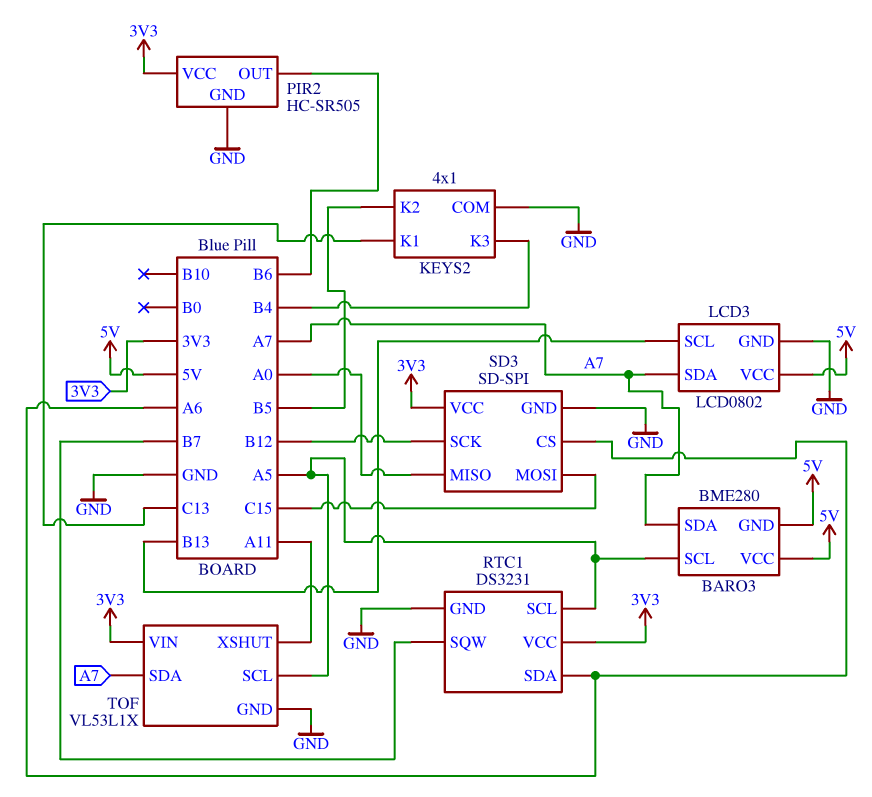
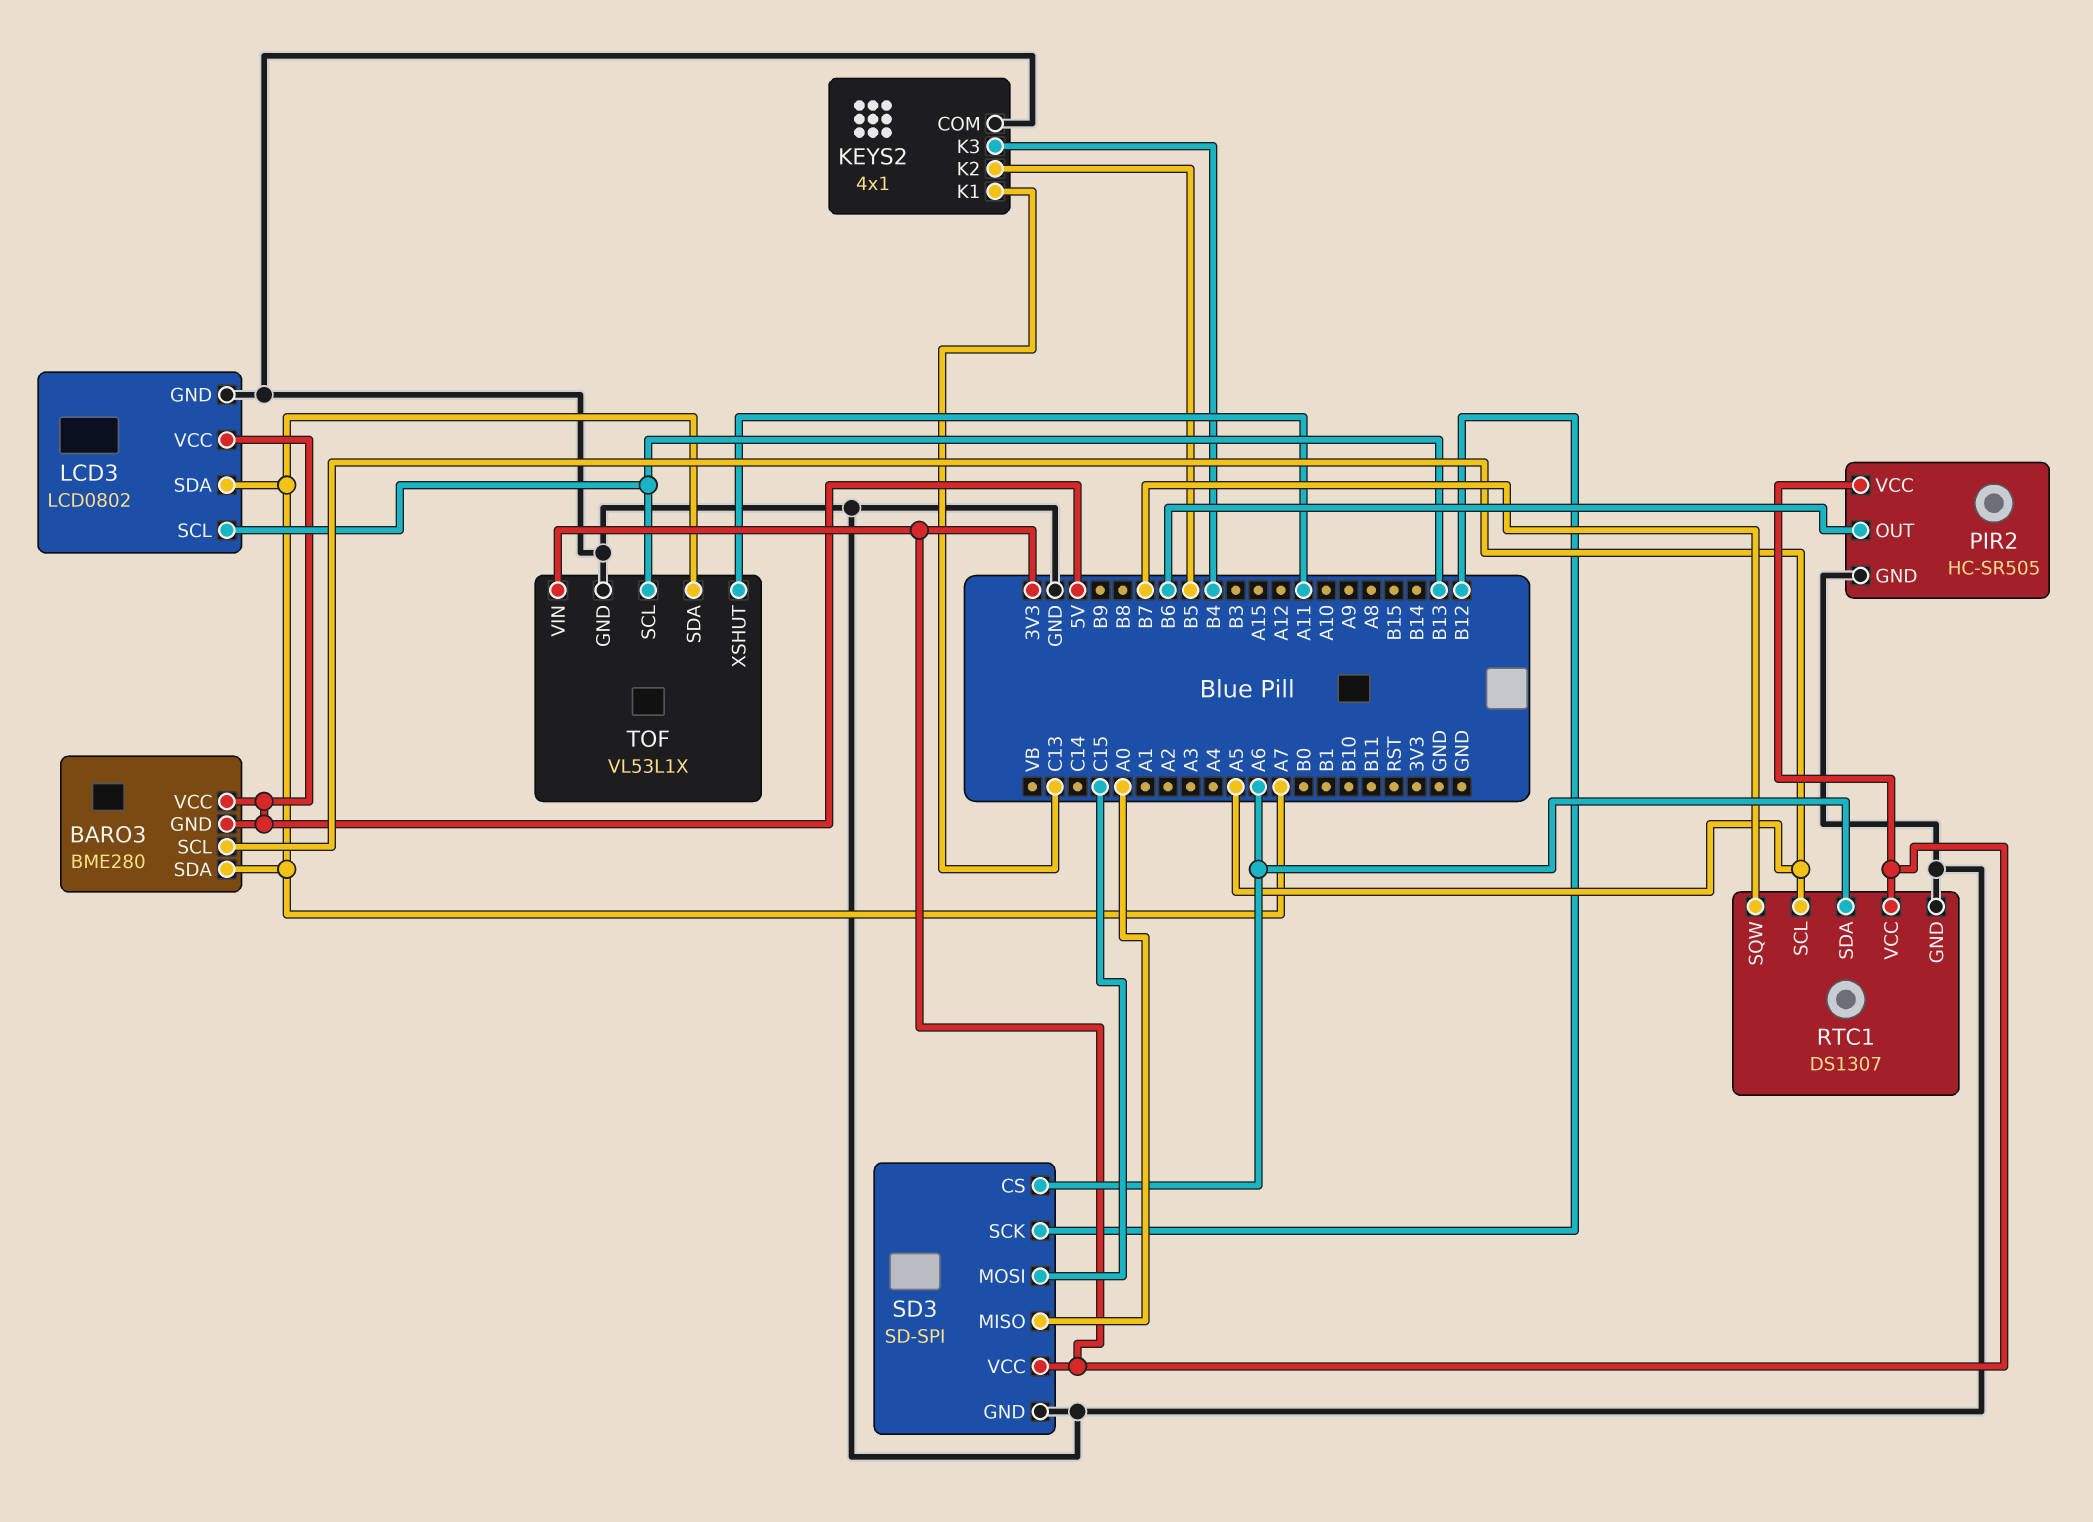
RTC1: DS3231 -> DS1307
TOF pin SCL: A5 -> B13

